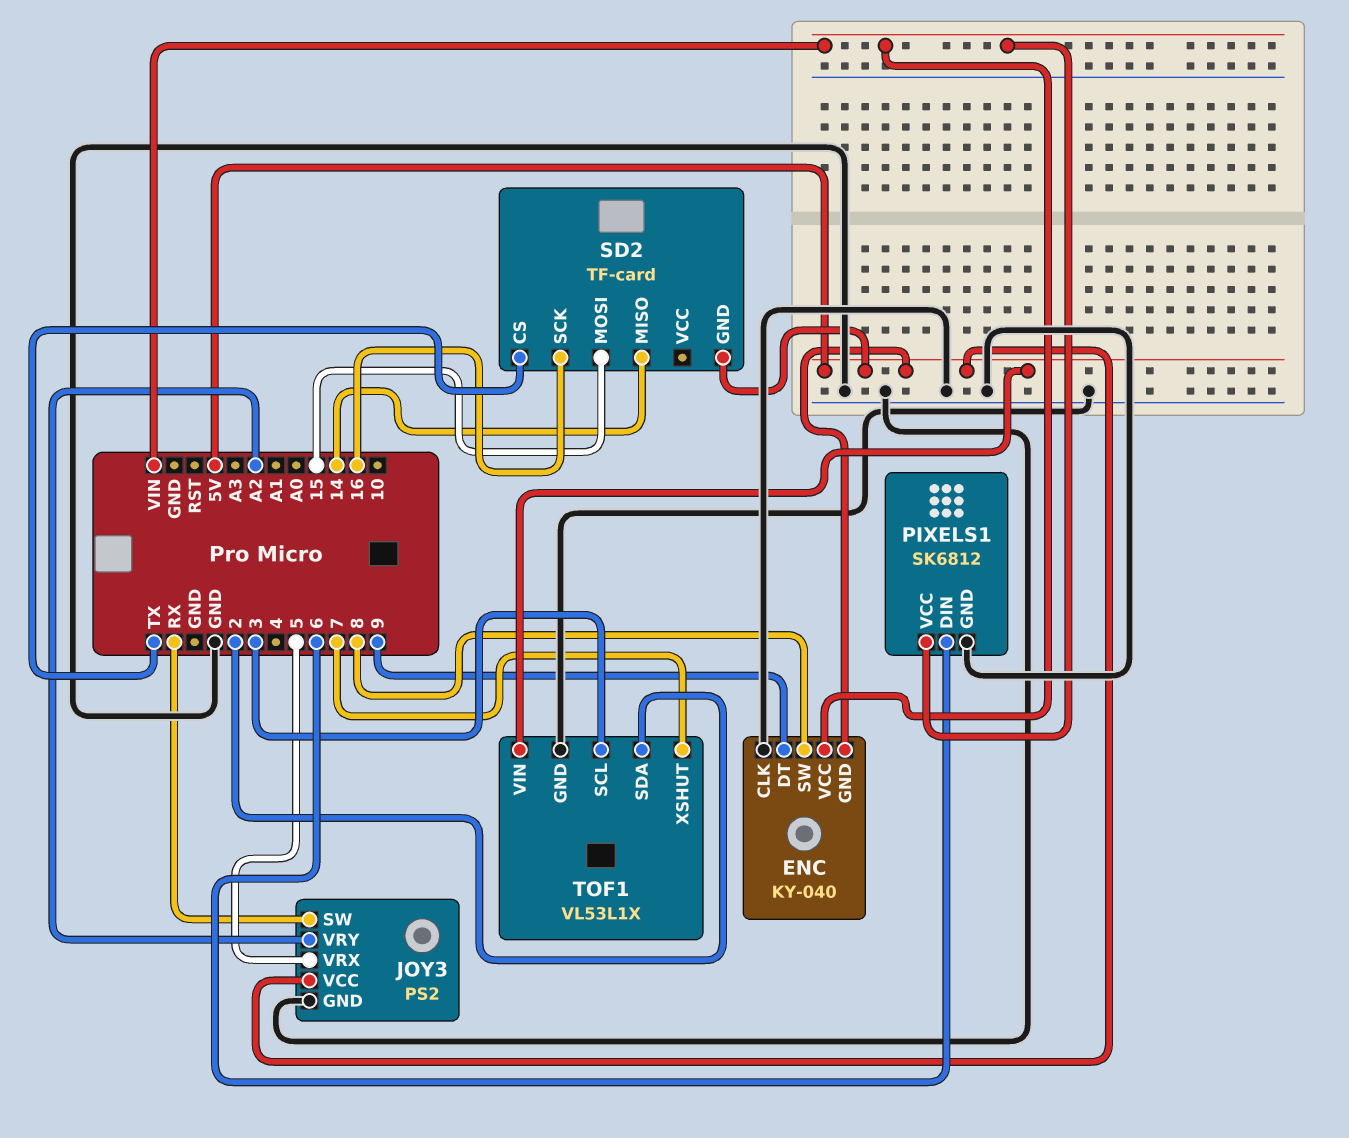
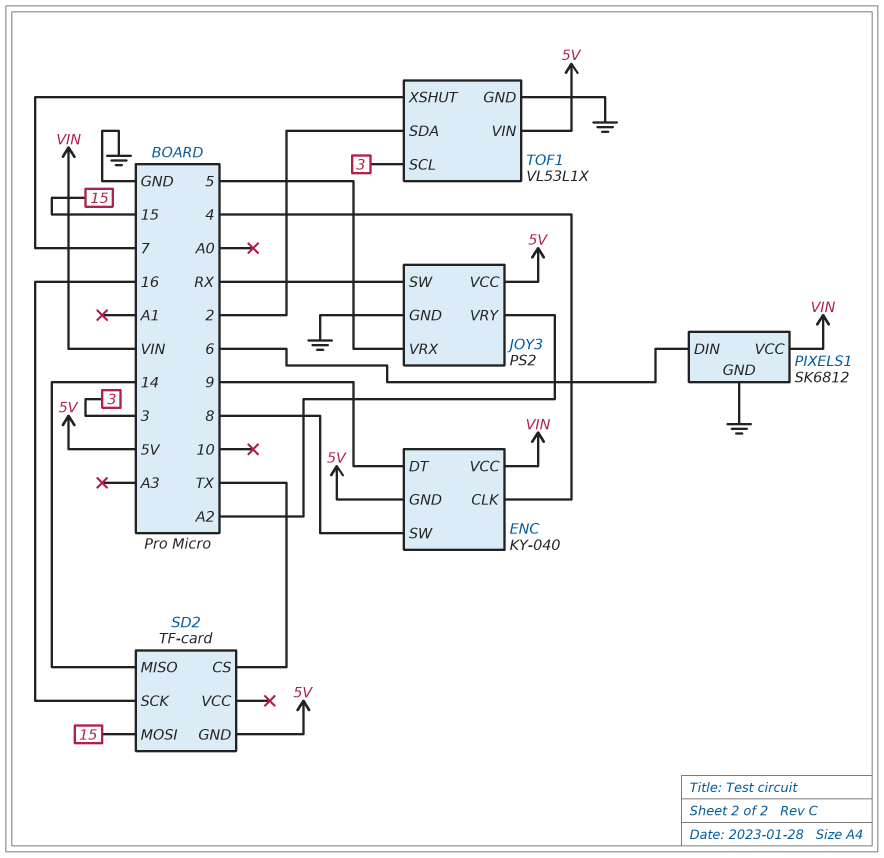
ENC pin CLK: GND -> 4

